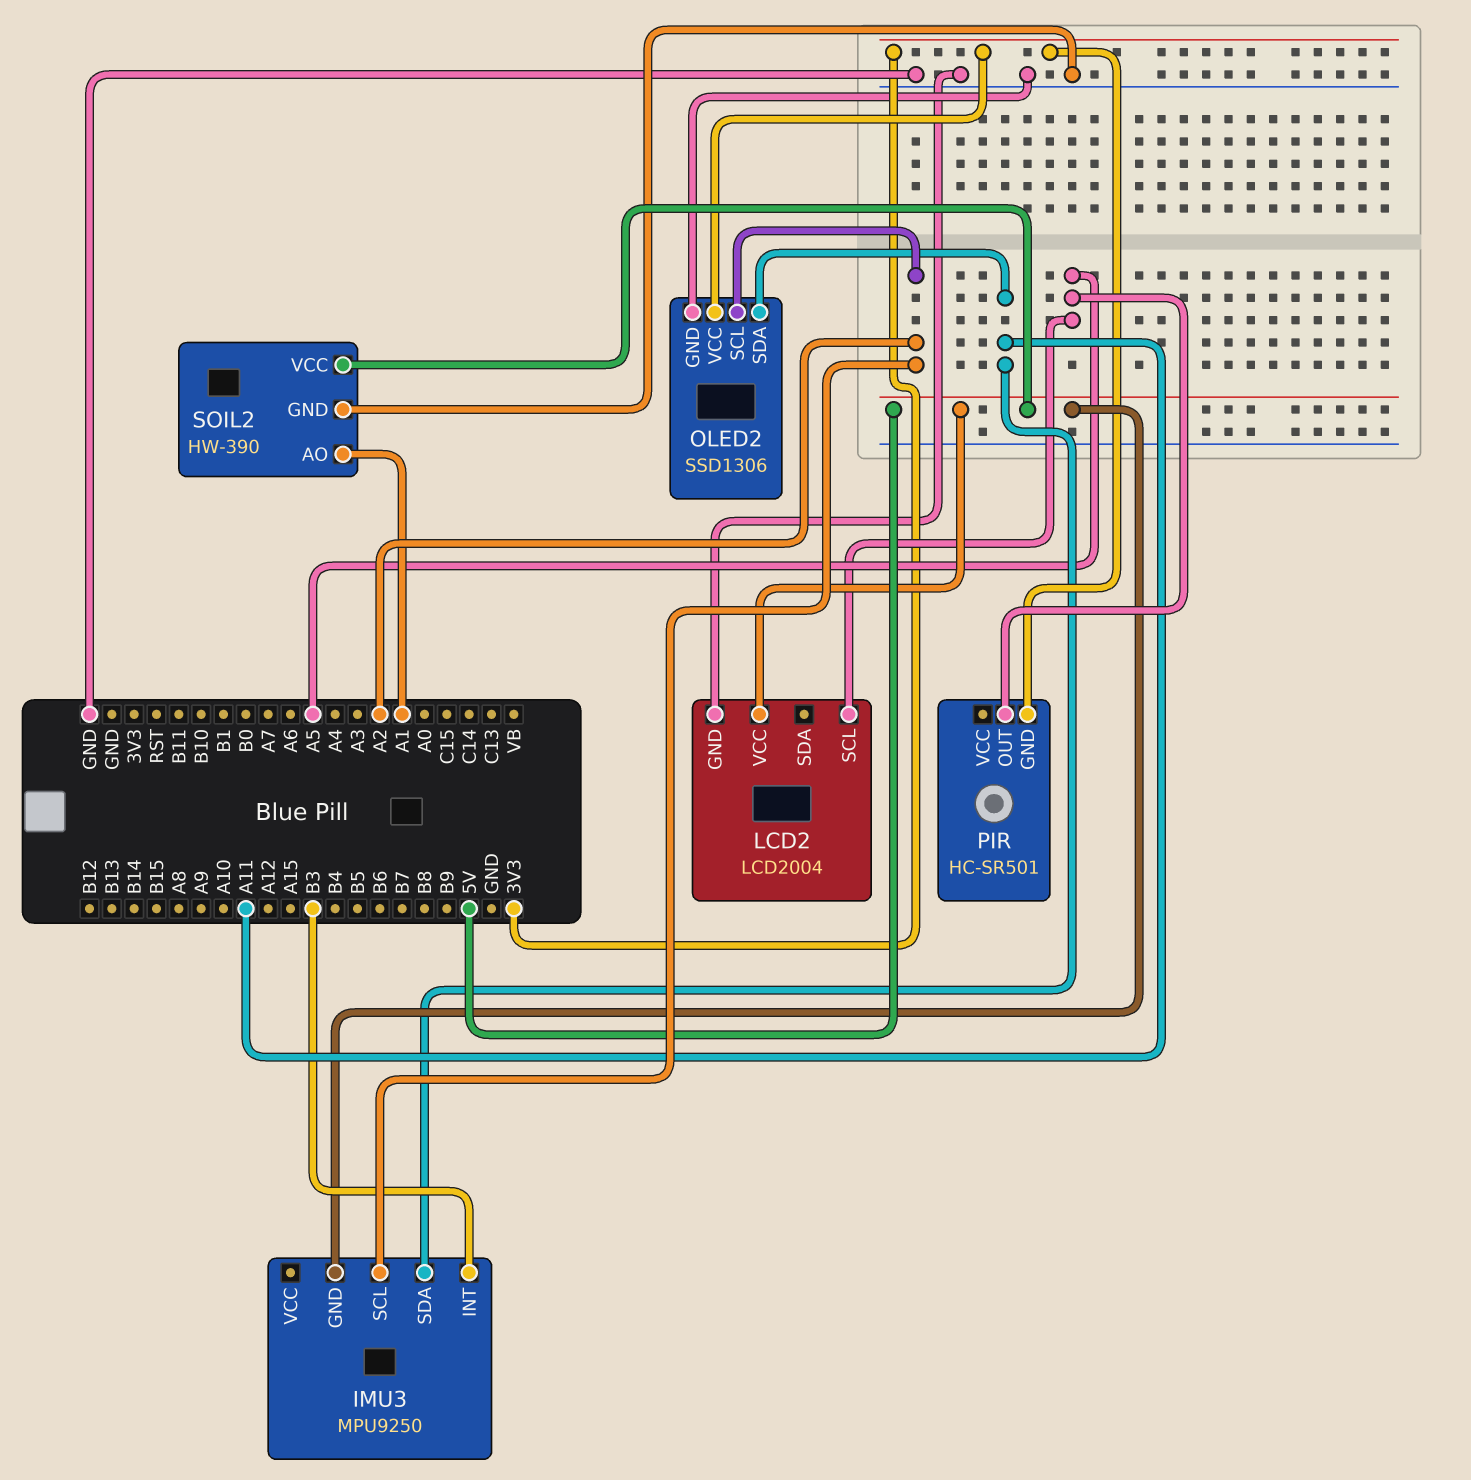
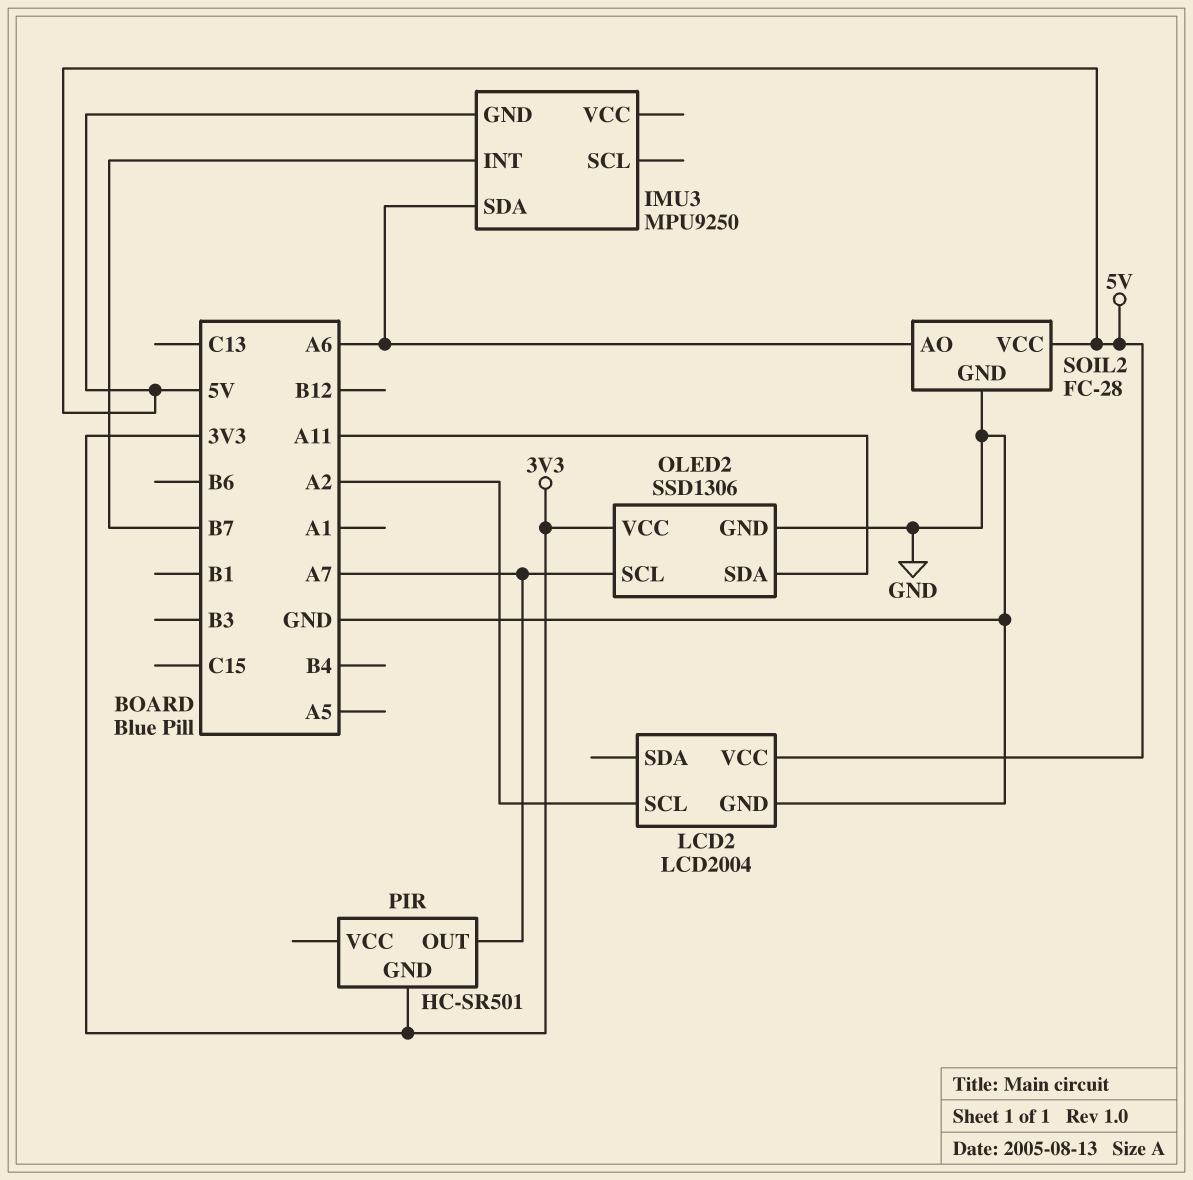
IMU3 pin INT: B3 -> B7
IMU3 pin SCL: A2 -> none
IMU3 pin SDA: A11 -> A6
LCD2 pin SCL: A5 -> A2
OLED2 pin SCL: A2 -> A7
PIR pin OUT: A5 -> A7
SOIL2: HW-390 -> FC-28
SOIL2 pin AO: A1 -> A6

